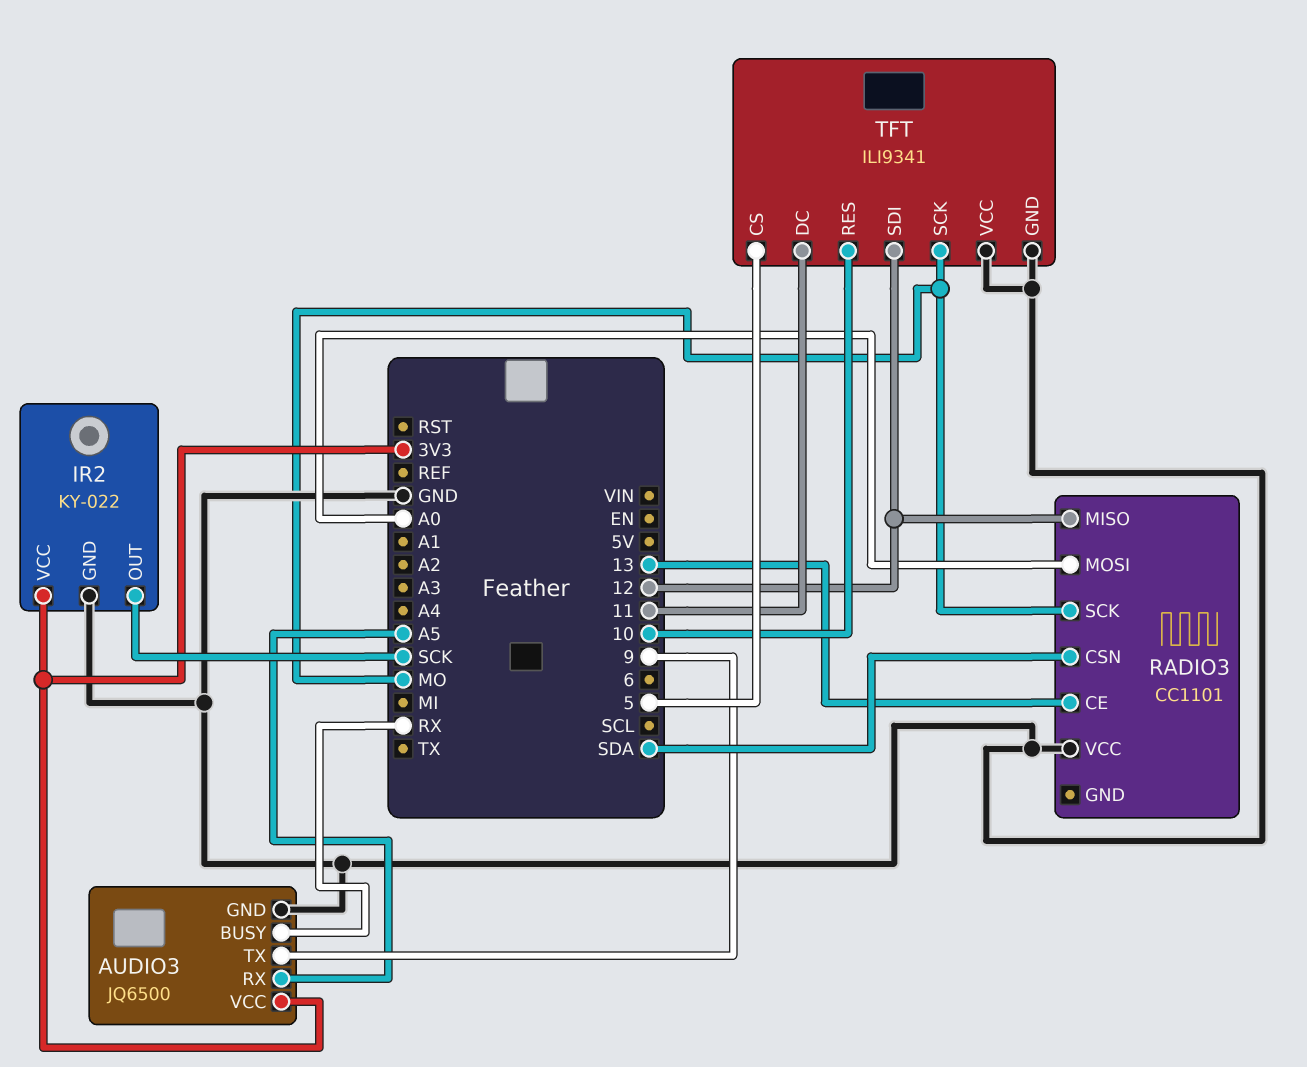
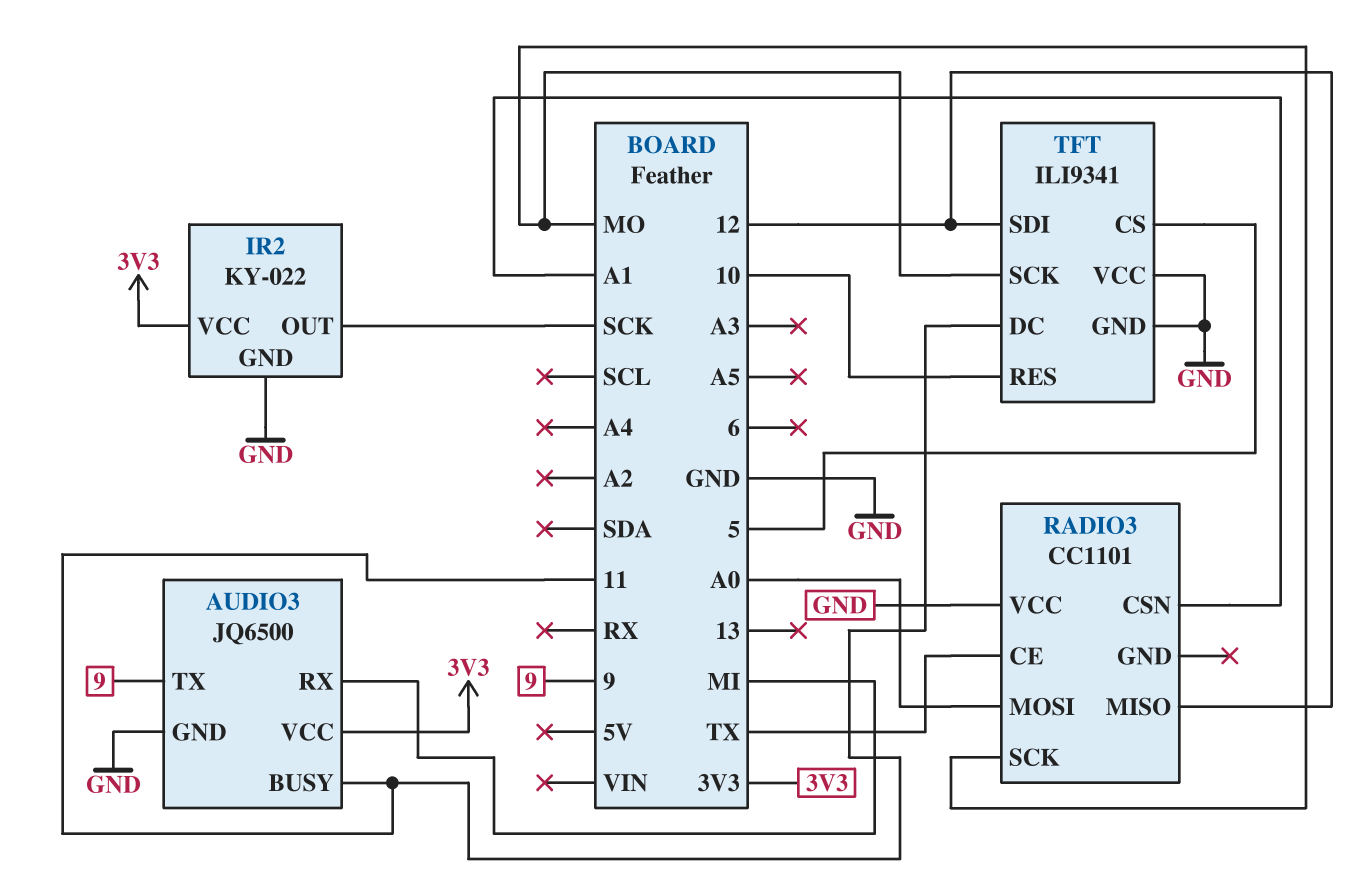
AUDIO3 pin BUSY: RX -> 11
AUDIO3 pin RX: A5 -> MI
RADIO3 pin CE: 13 -> TX
RADIO3 pin CSN: SDA -> A1

